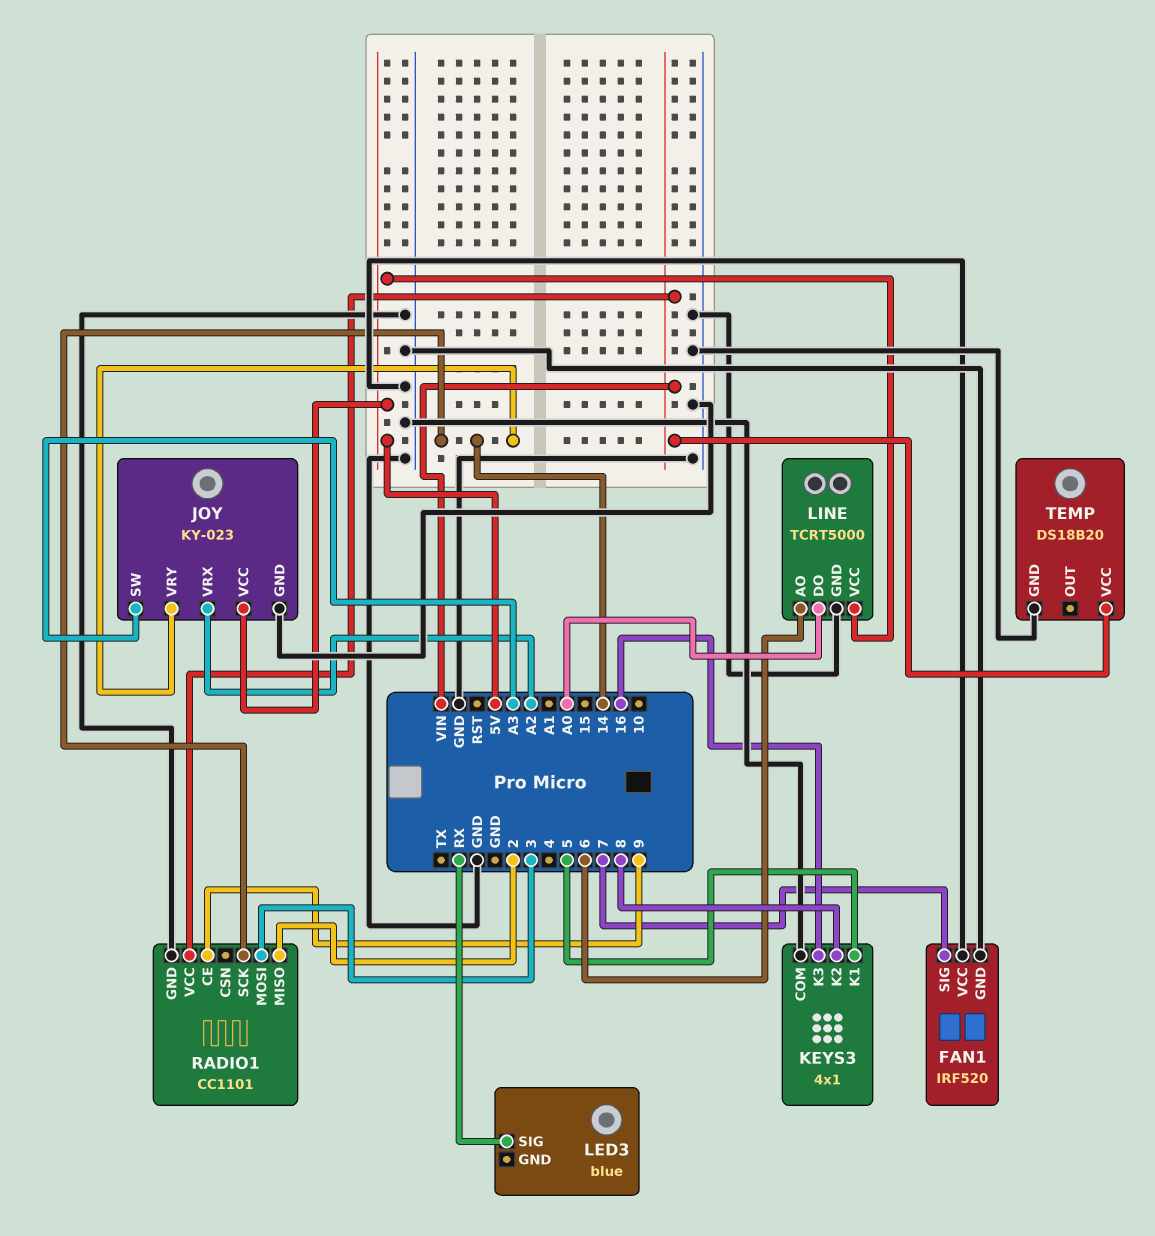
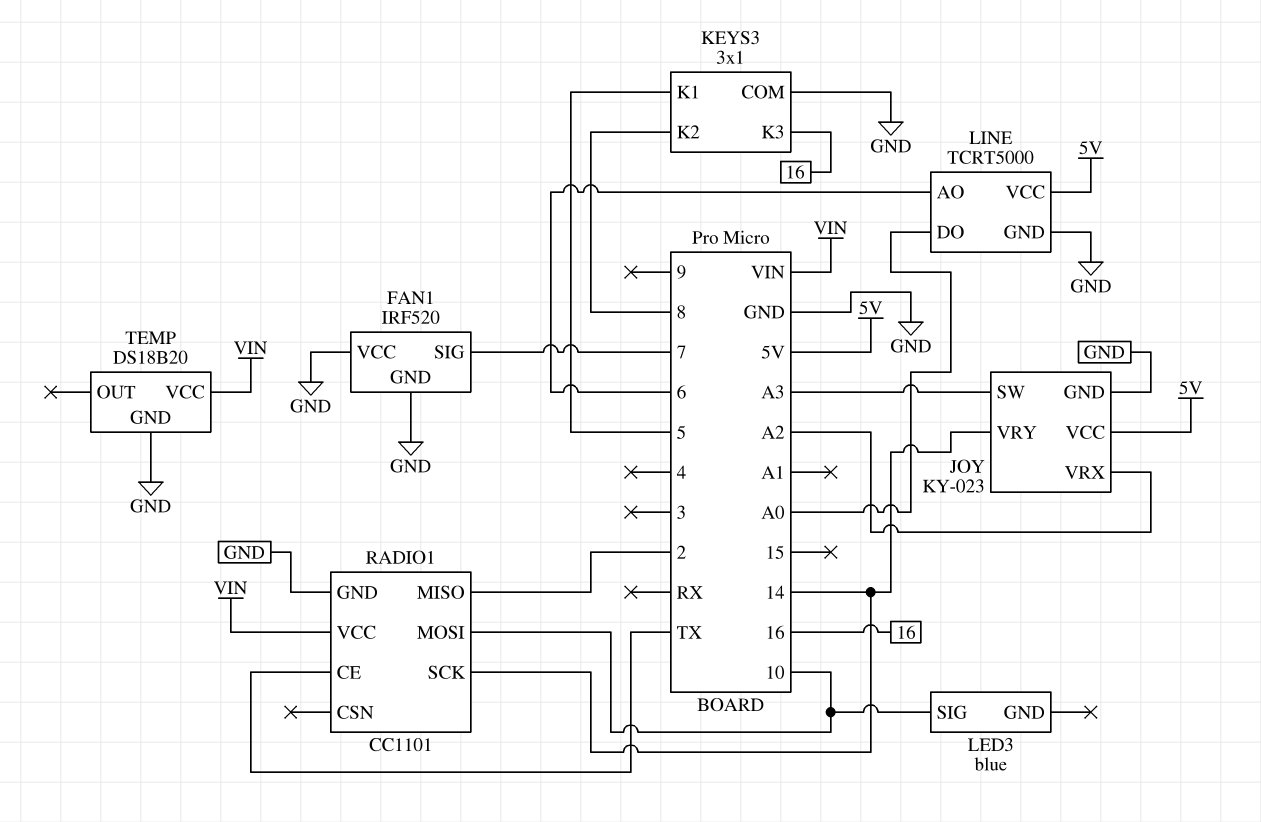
KEYS3: 4x1 -> 3x1
LED3 pin SIG: RX -> 10
RADIO1 pin CE: 9 -> TX
RADIO1 pin MOSI: 3 -> 10

